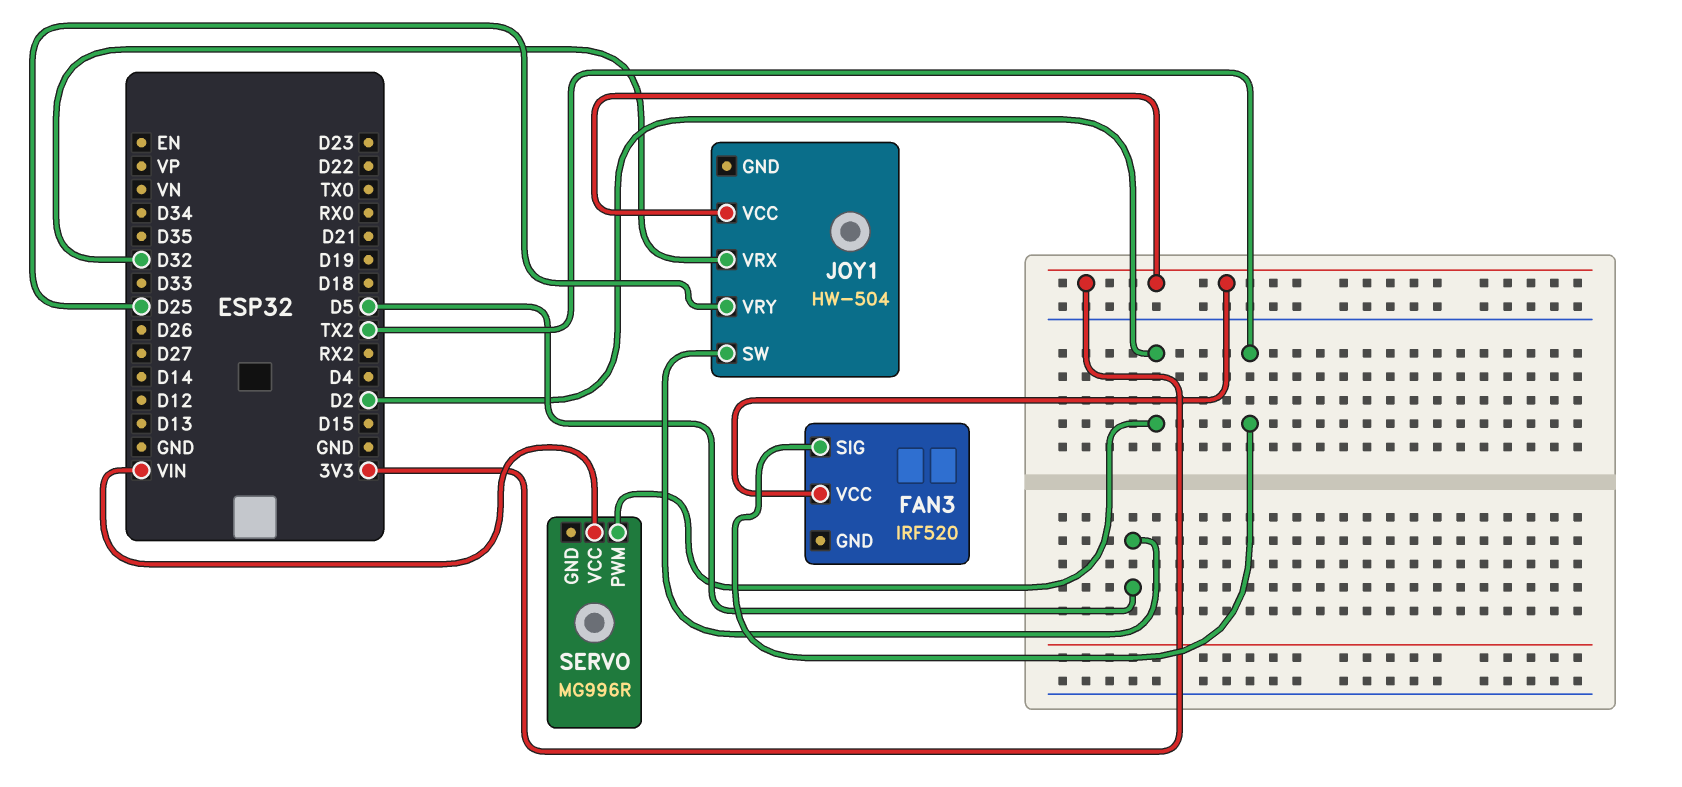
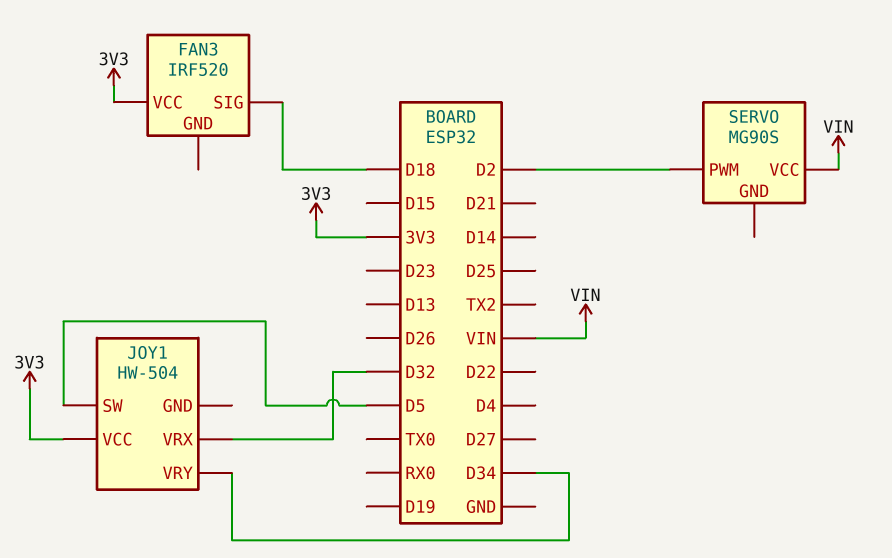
FAN3 pin SIG: TX2 -> D18
JOY1 pin VRY: D25 -> D34
SERVO: MG996R -> MG90S

